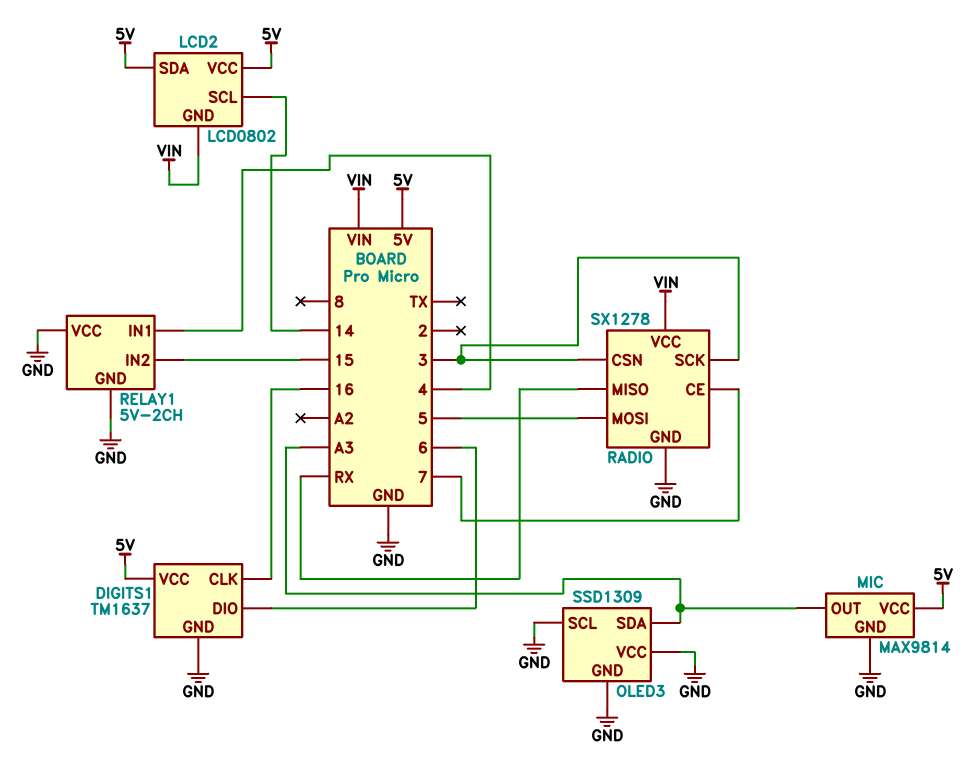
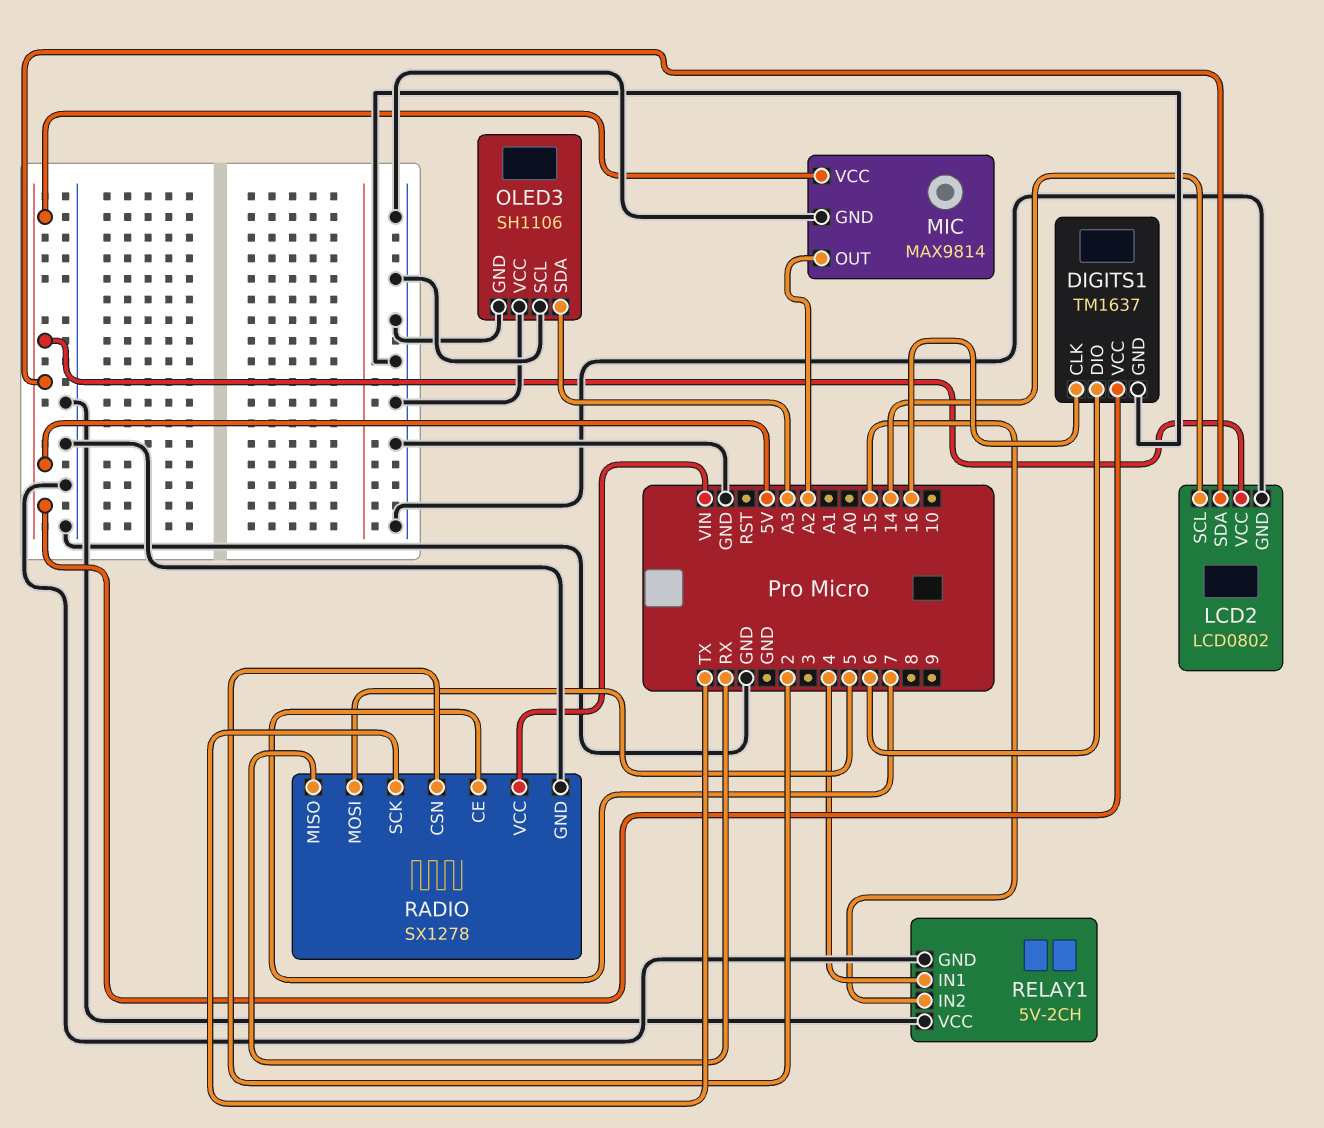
LCD2 pin GND: VIN -> GND
MIC pin OUT: A3 -> A2
OLED3: SSD1309 -> SH1106
RADIO pin CSN: 3 -> 2
RADIO pin SCK: 3 -> TX

